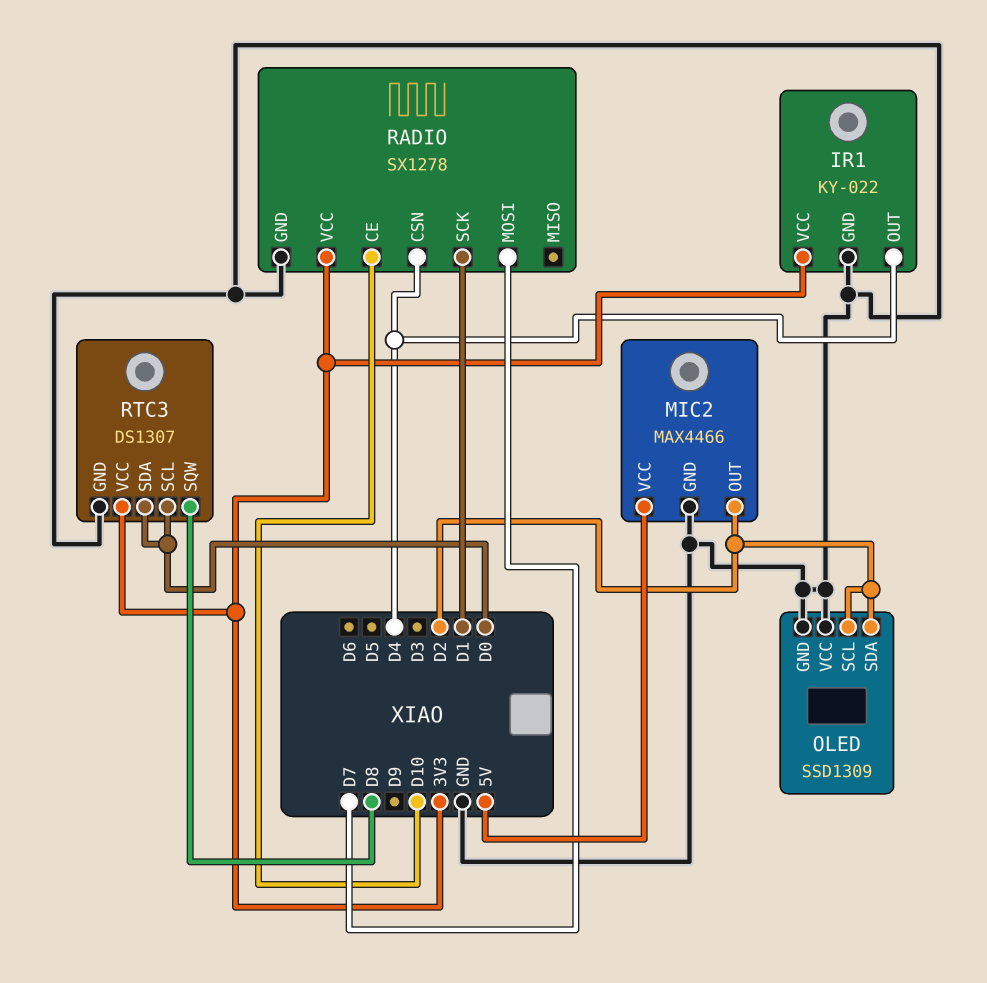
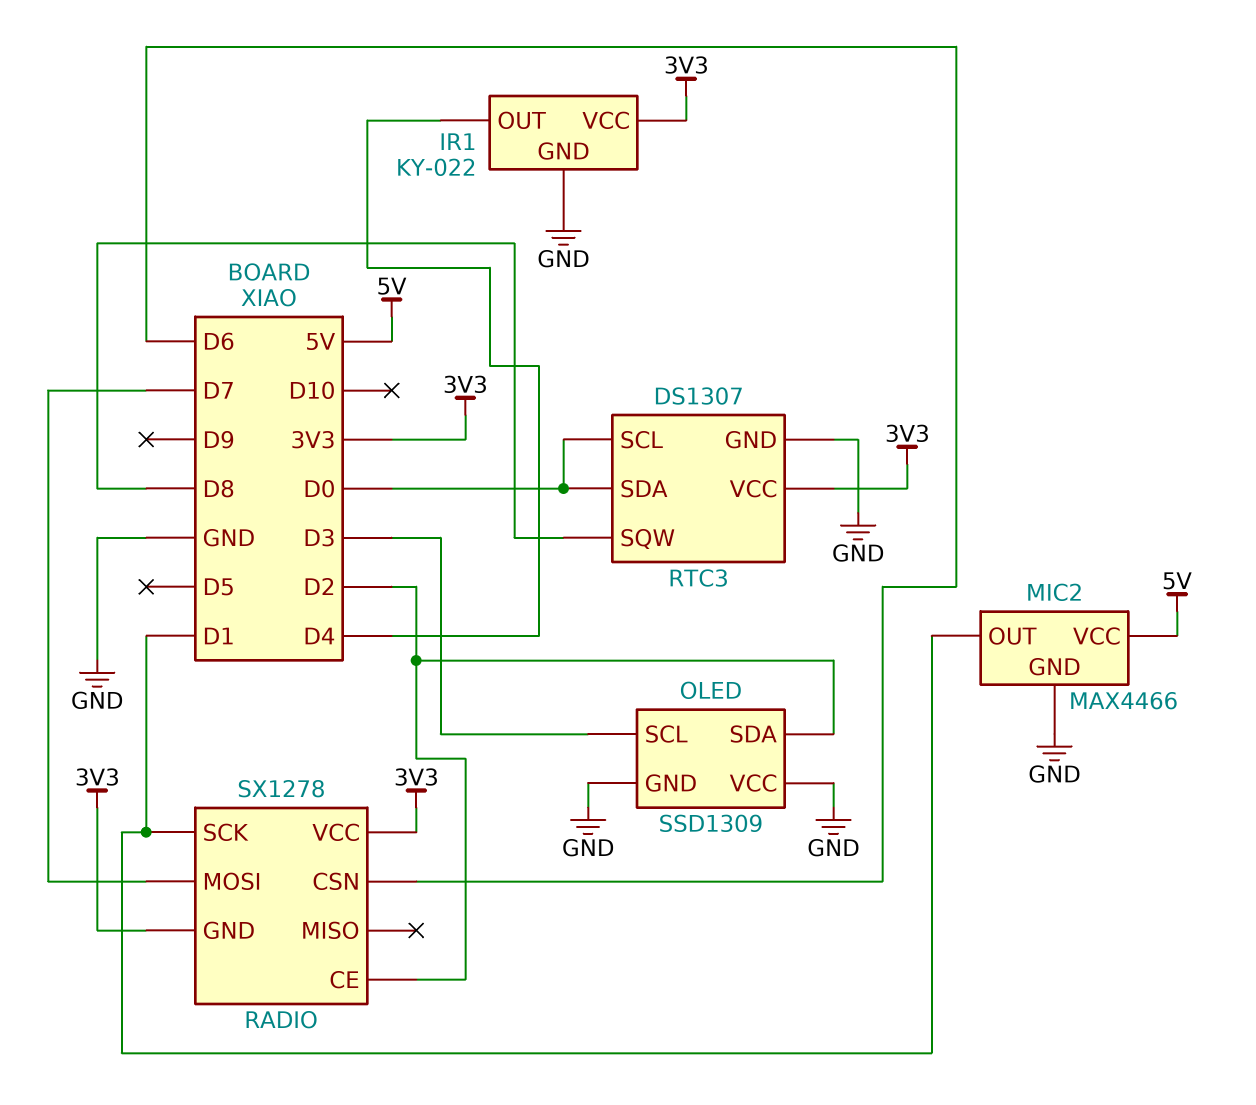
MIC2 pin OUT: D2 -> D1
OLED pin SCL: D2 -> D3
RADIO pin CE: D10 -> D2
RADIO pin CSN: D4 -> D6
RADIO pin GND: GND -> 3V3

